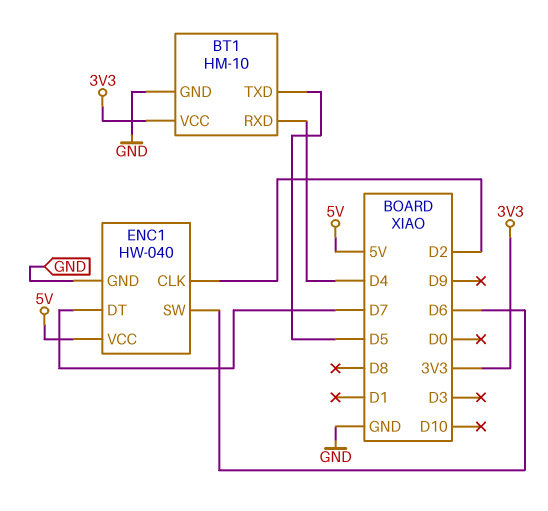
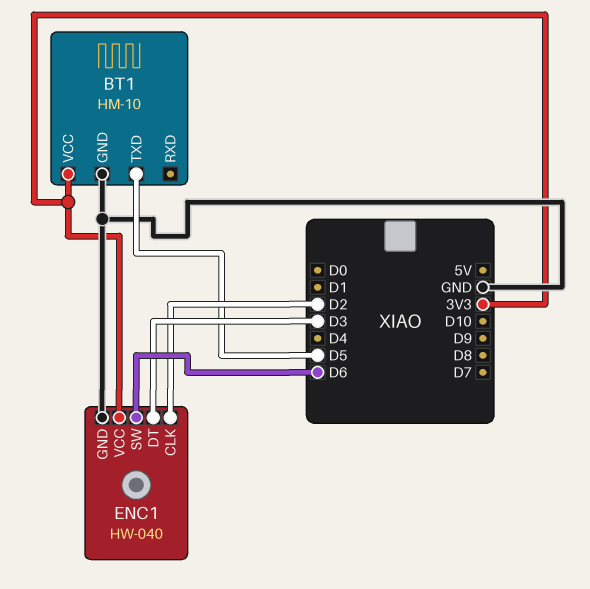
BT1 pin RXD: D4 -> none
ENC1 pin DT: D7 -> D3
ENC1 pin VCC: 5V -> 3V3

